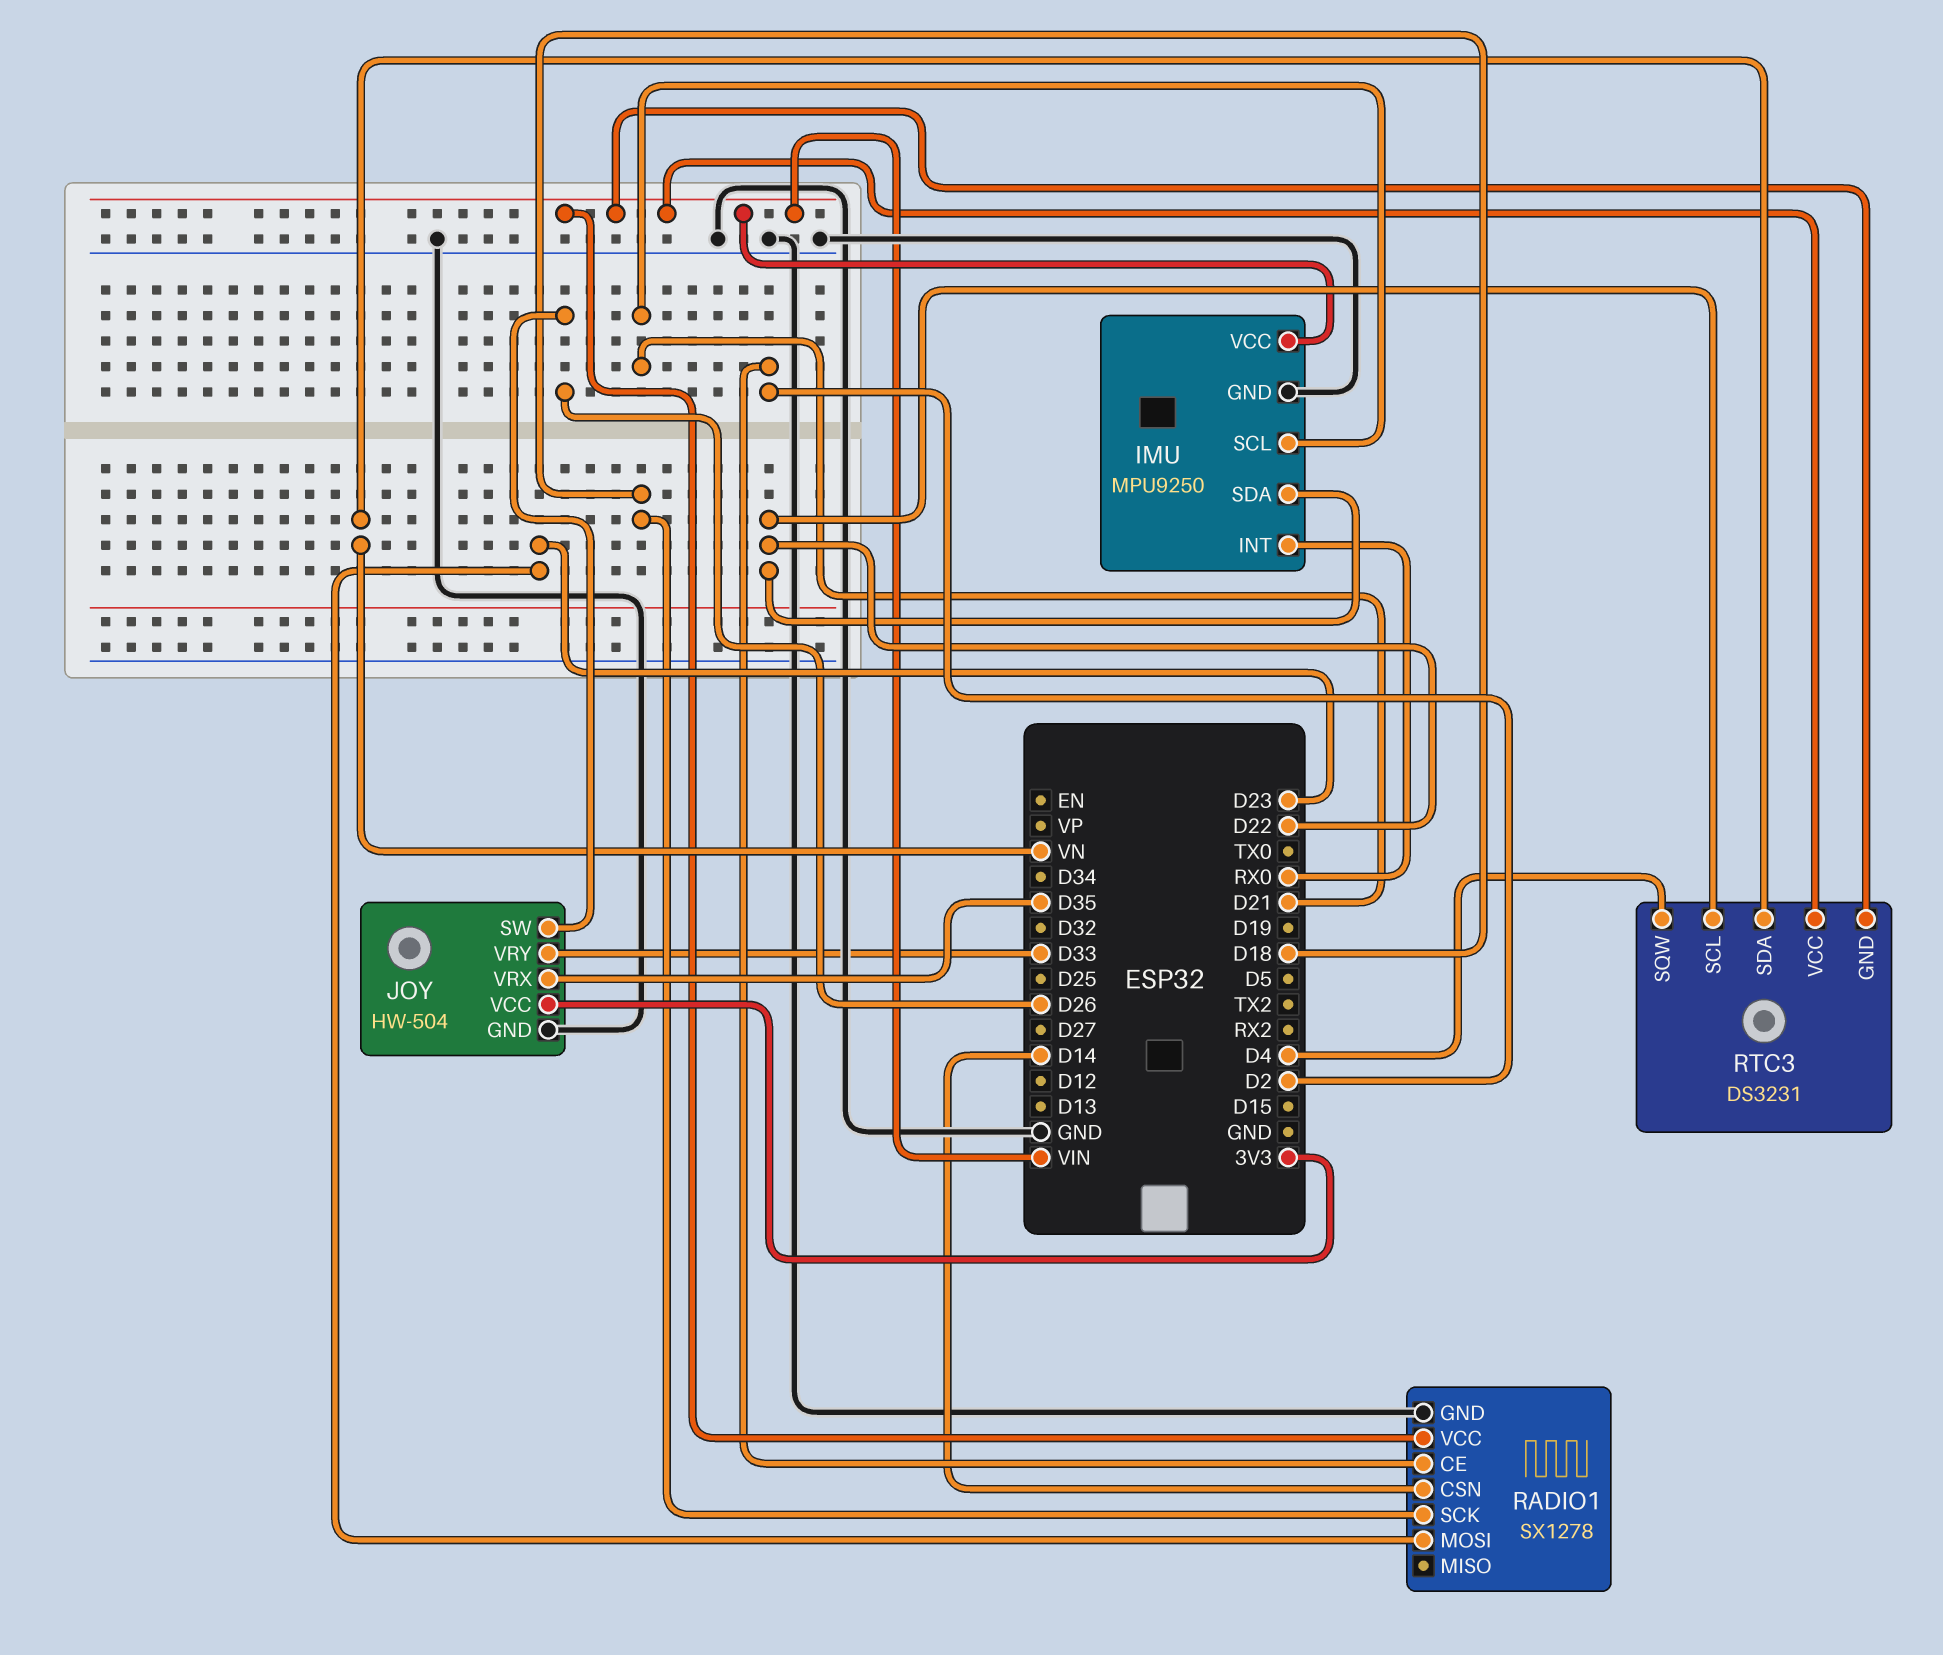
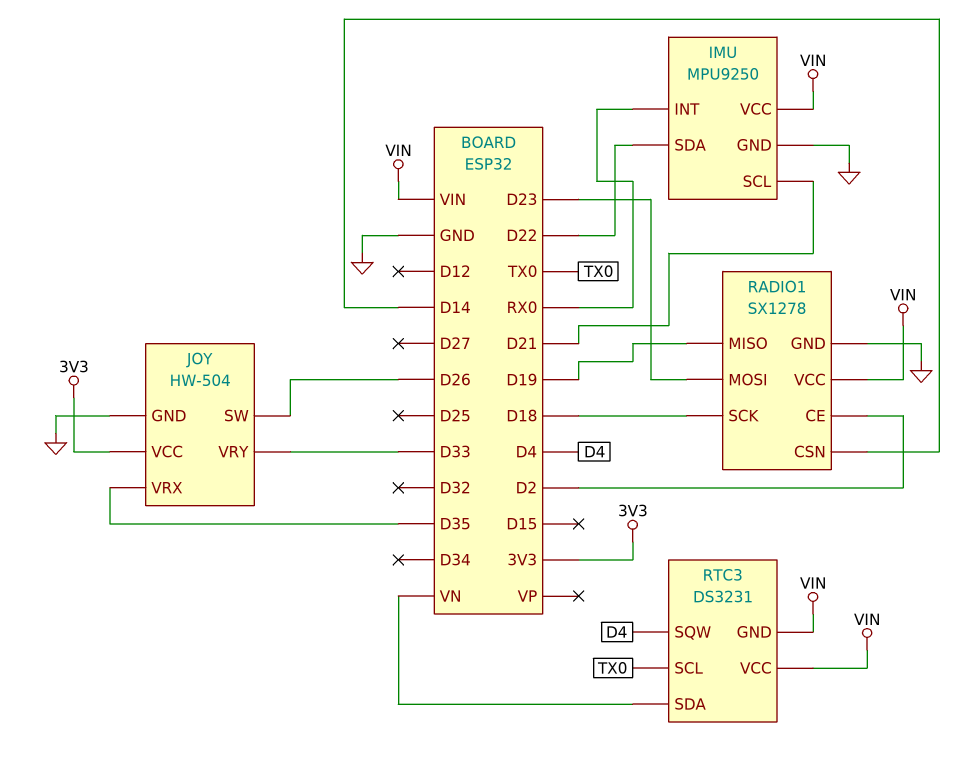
RADIO1 pin MISO: none -> D19
RTC3 pin SCL: D22 -> TX0

